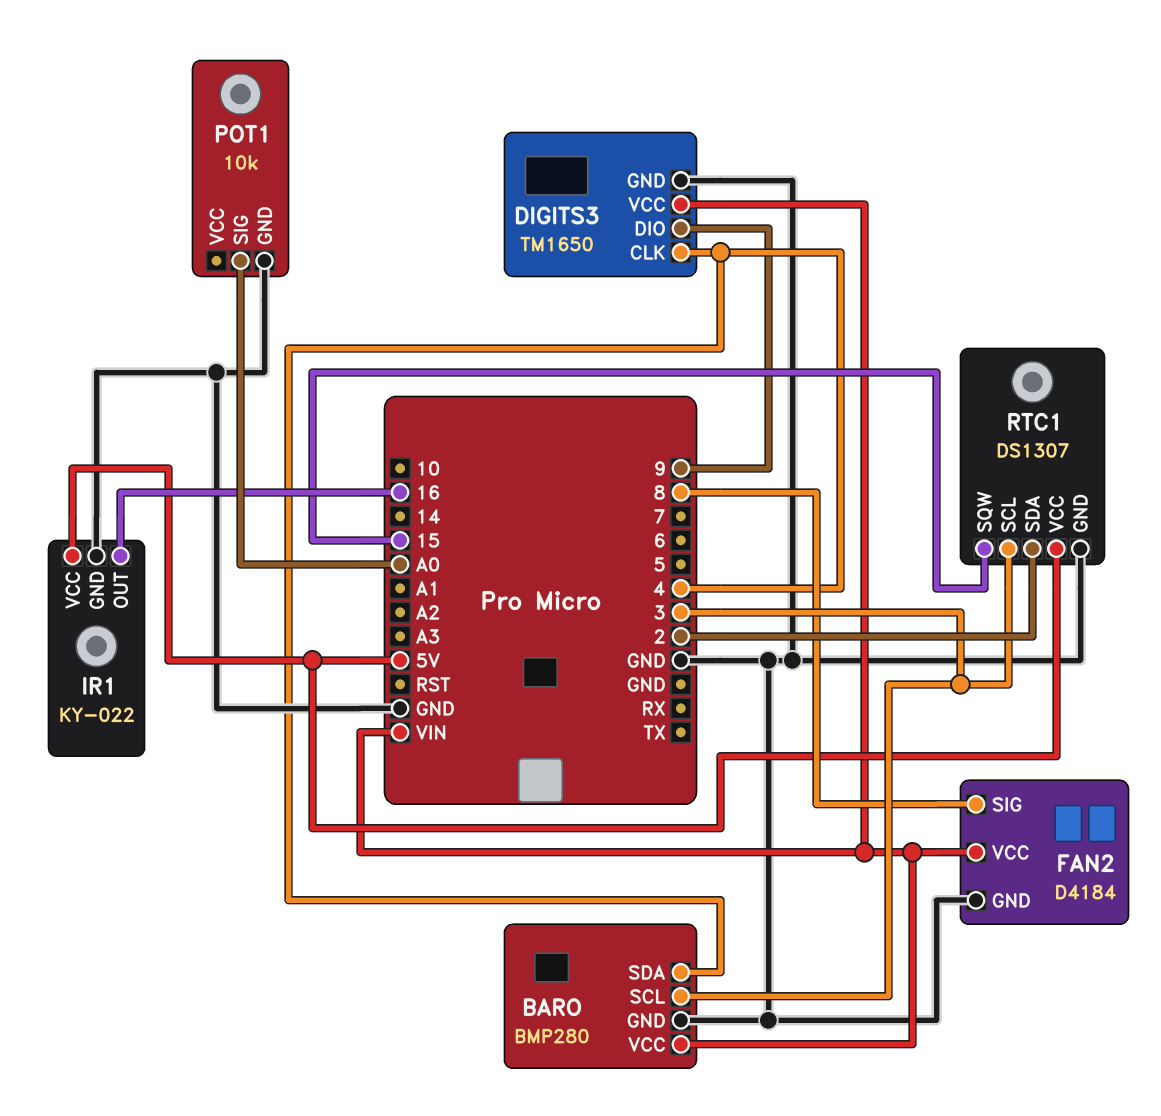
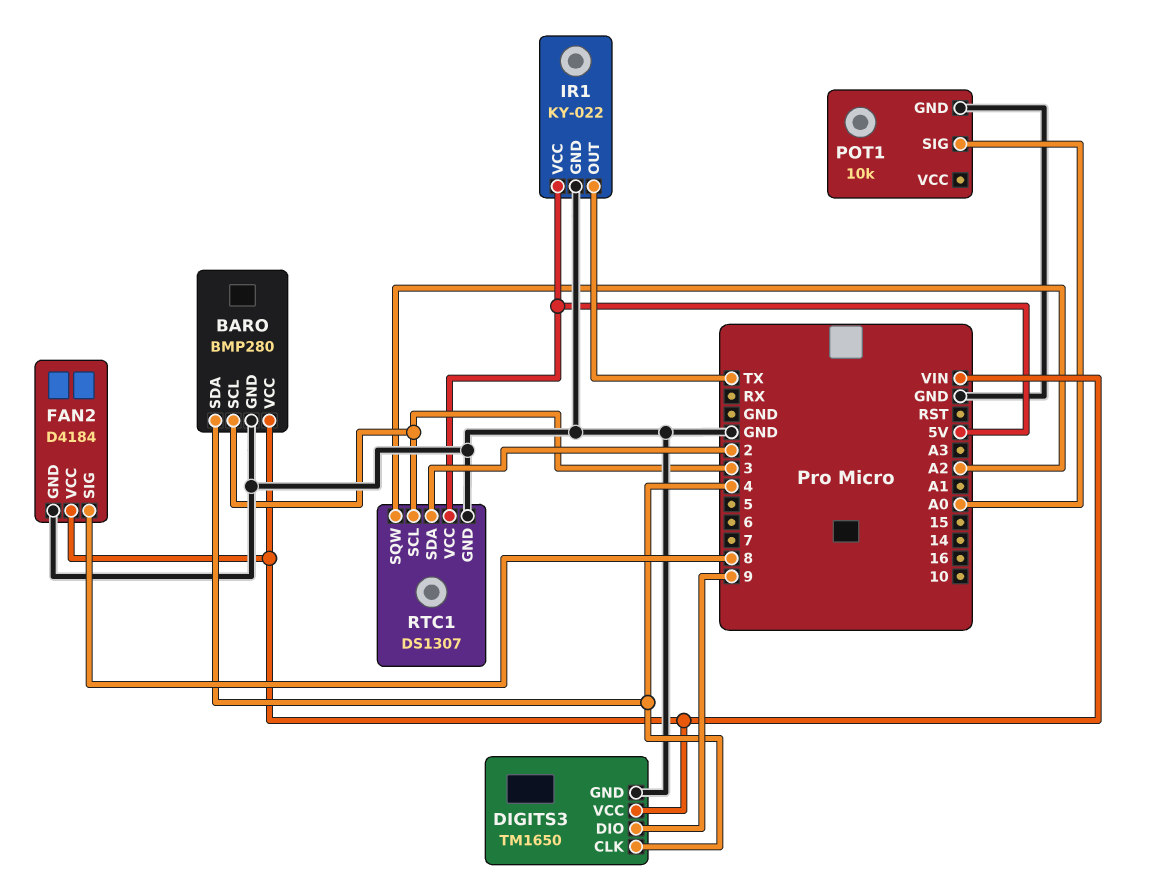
IR1 pin OUT: 16 -> TX
RTC1 pin SQW: 15 -> A2

